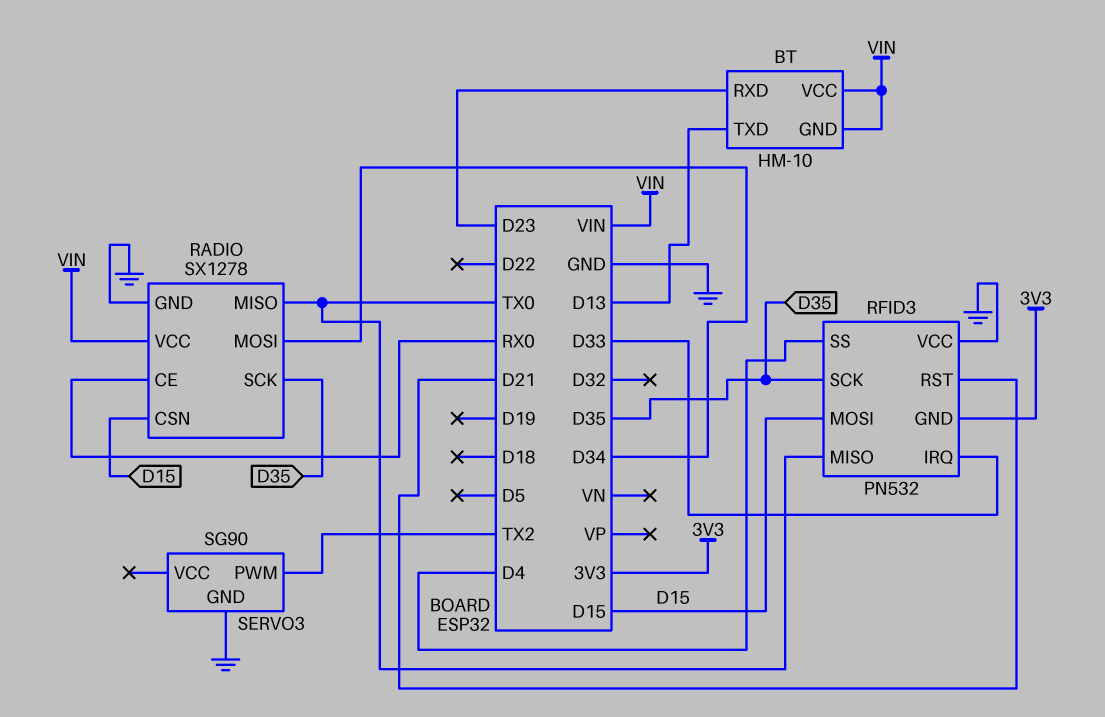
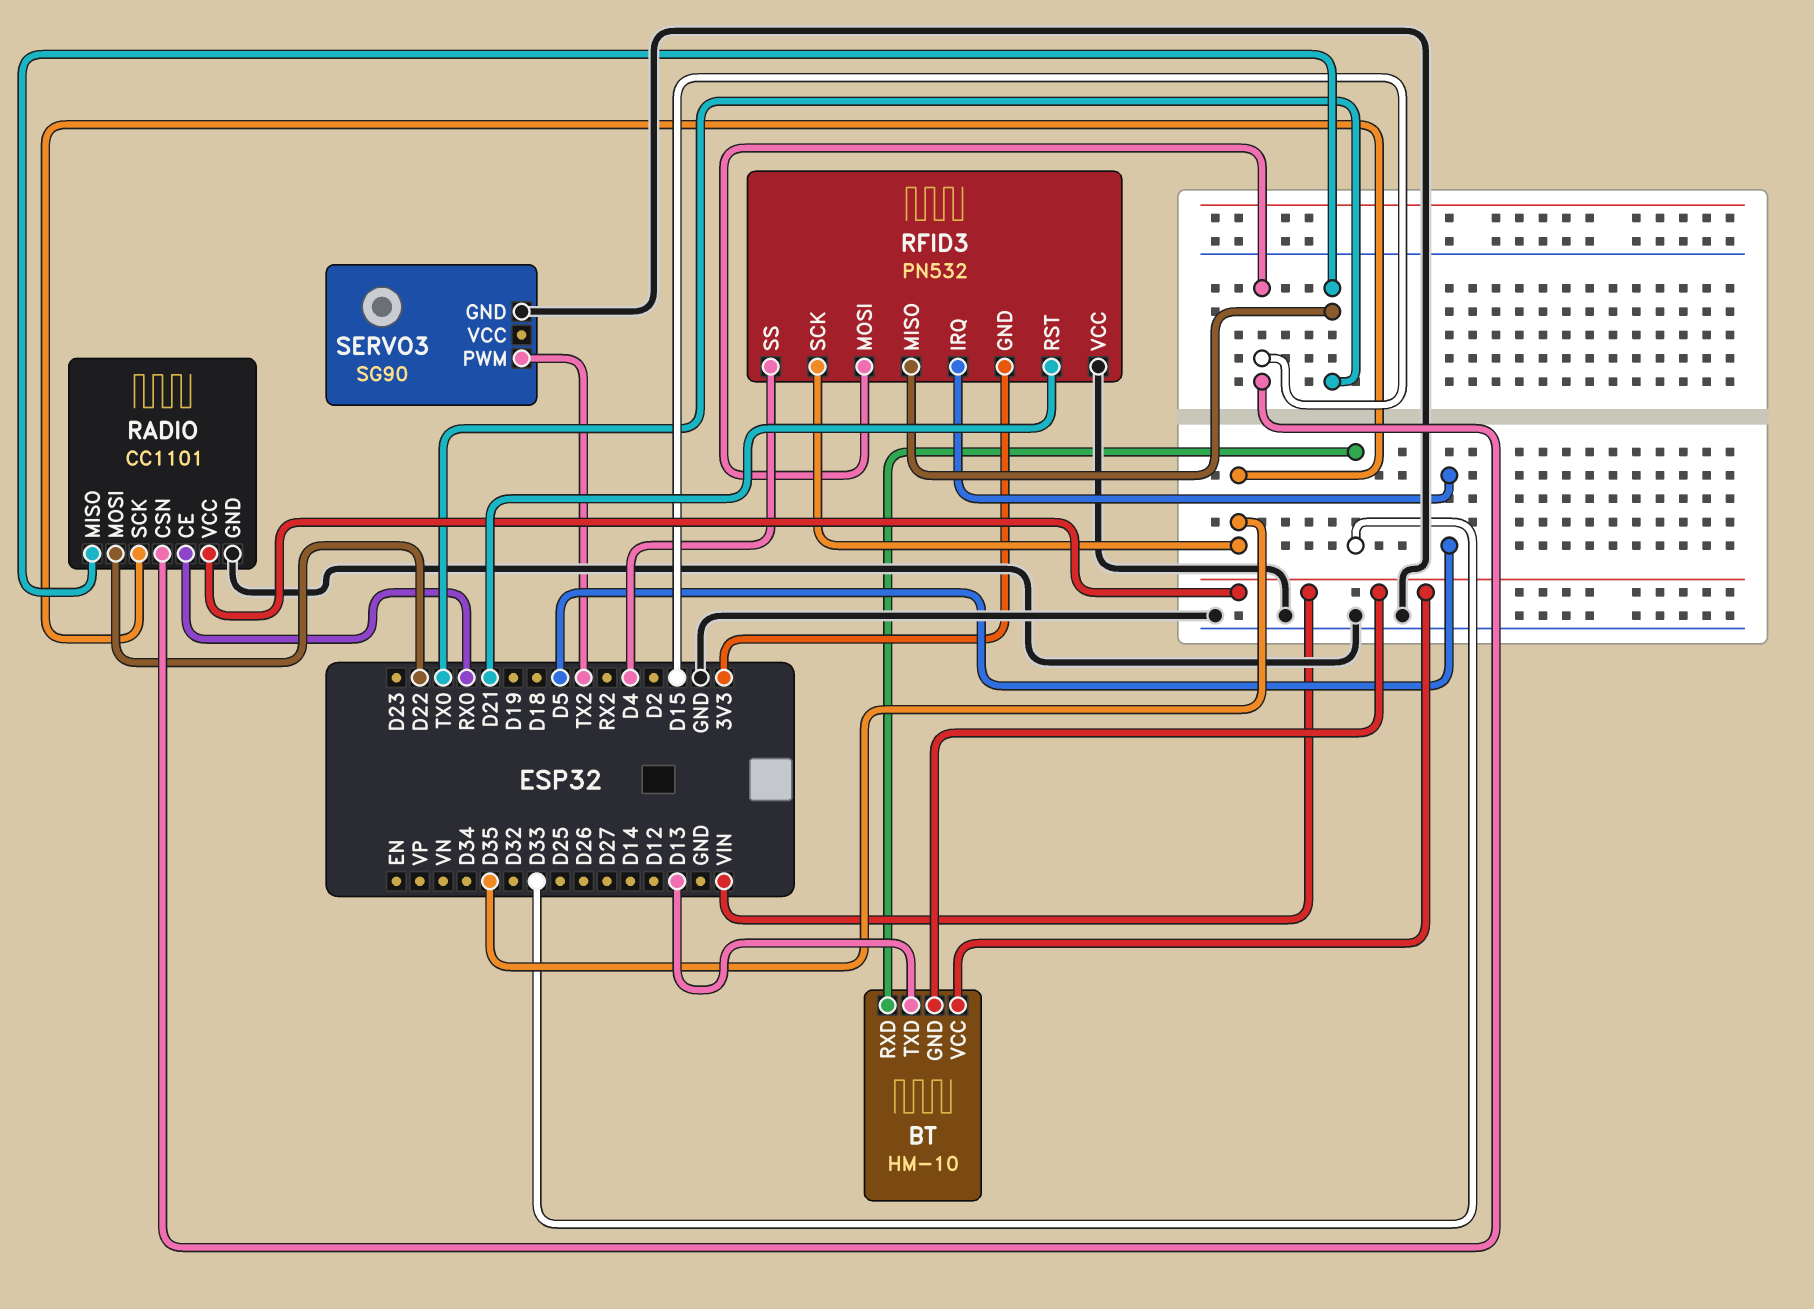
BT pin RXD: D23 -> D33
RADIO: SX1278 -> CC1101
RADIO pin MOSI: D34 -> D22
RFID3 pin IRQ: D33 -> D5

